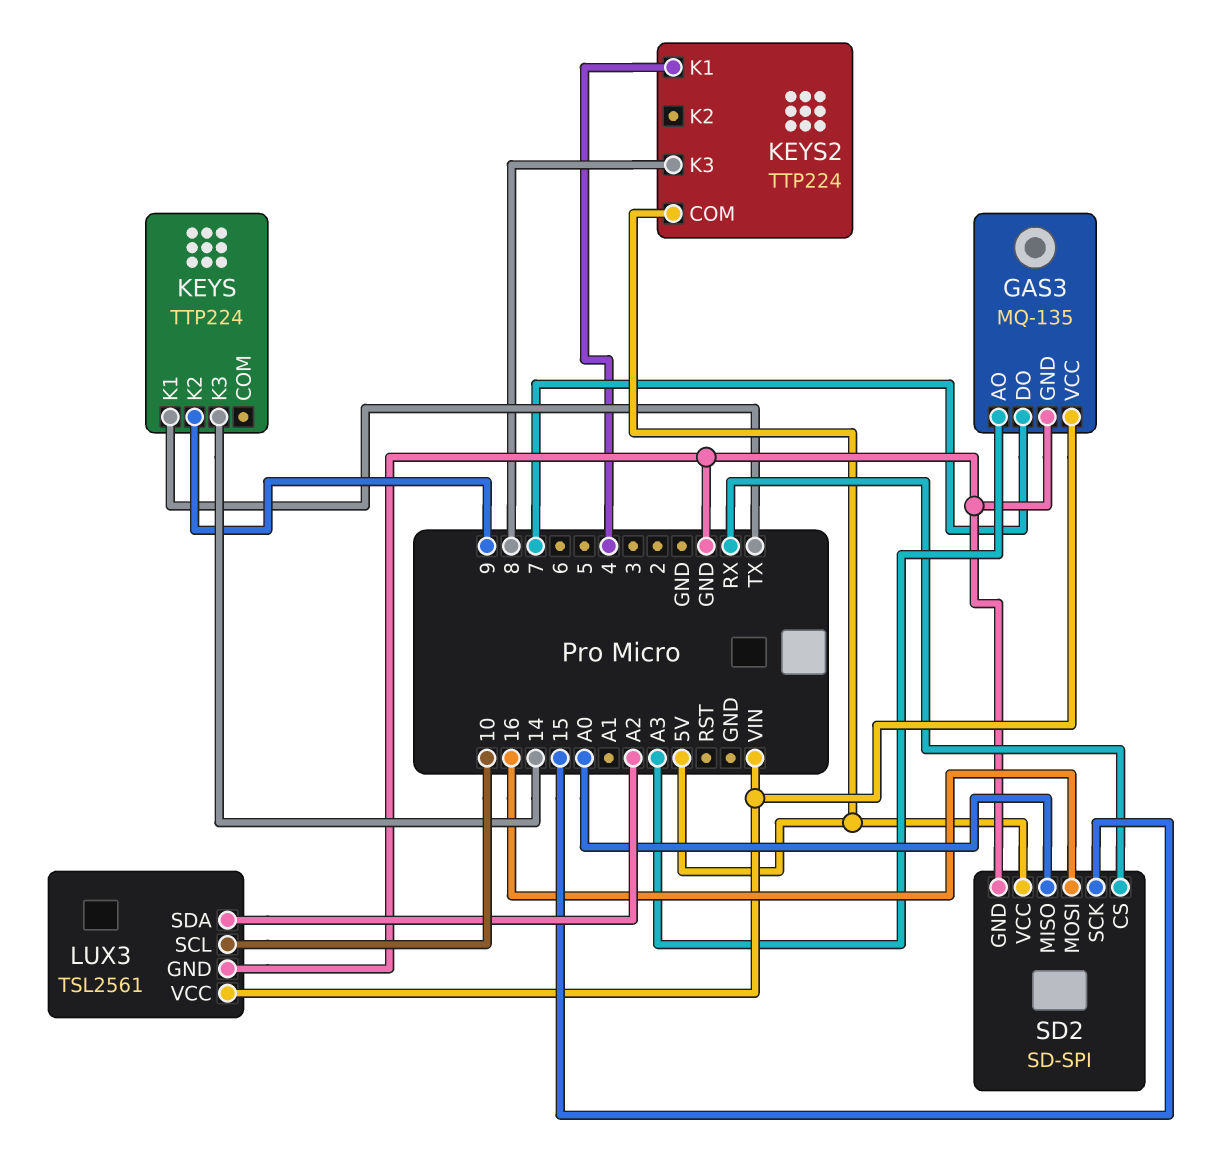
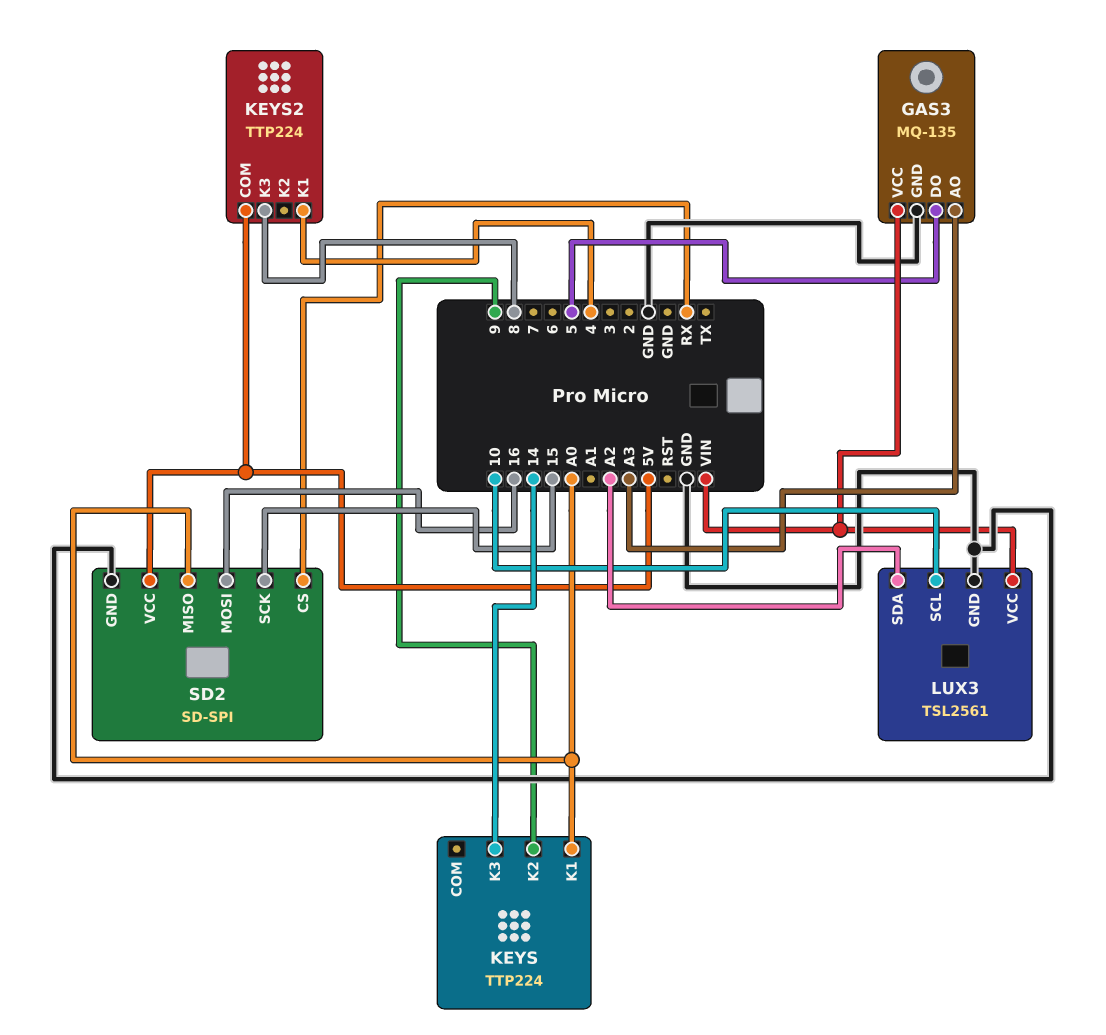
GAS3 pin DO: 7 -> 5
KEYS pin K1: TX -> A0

